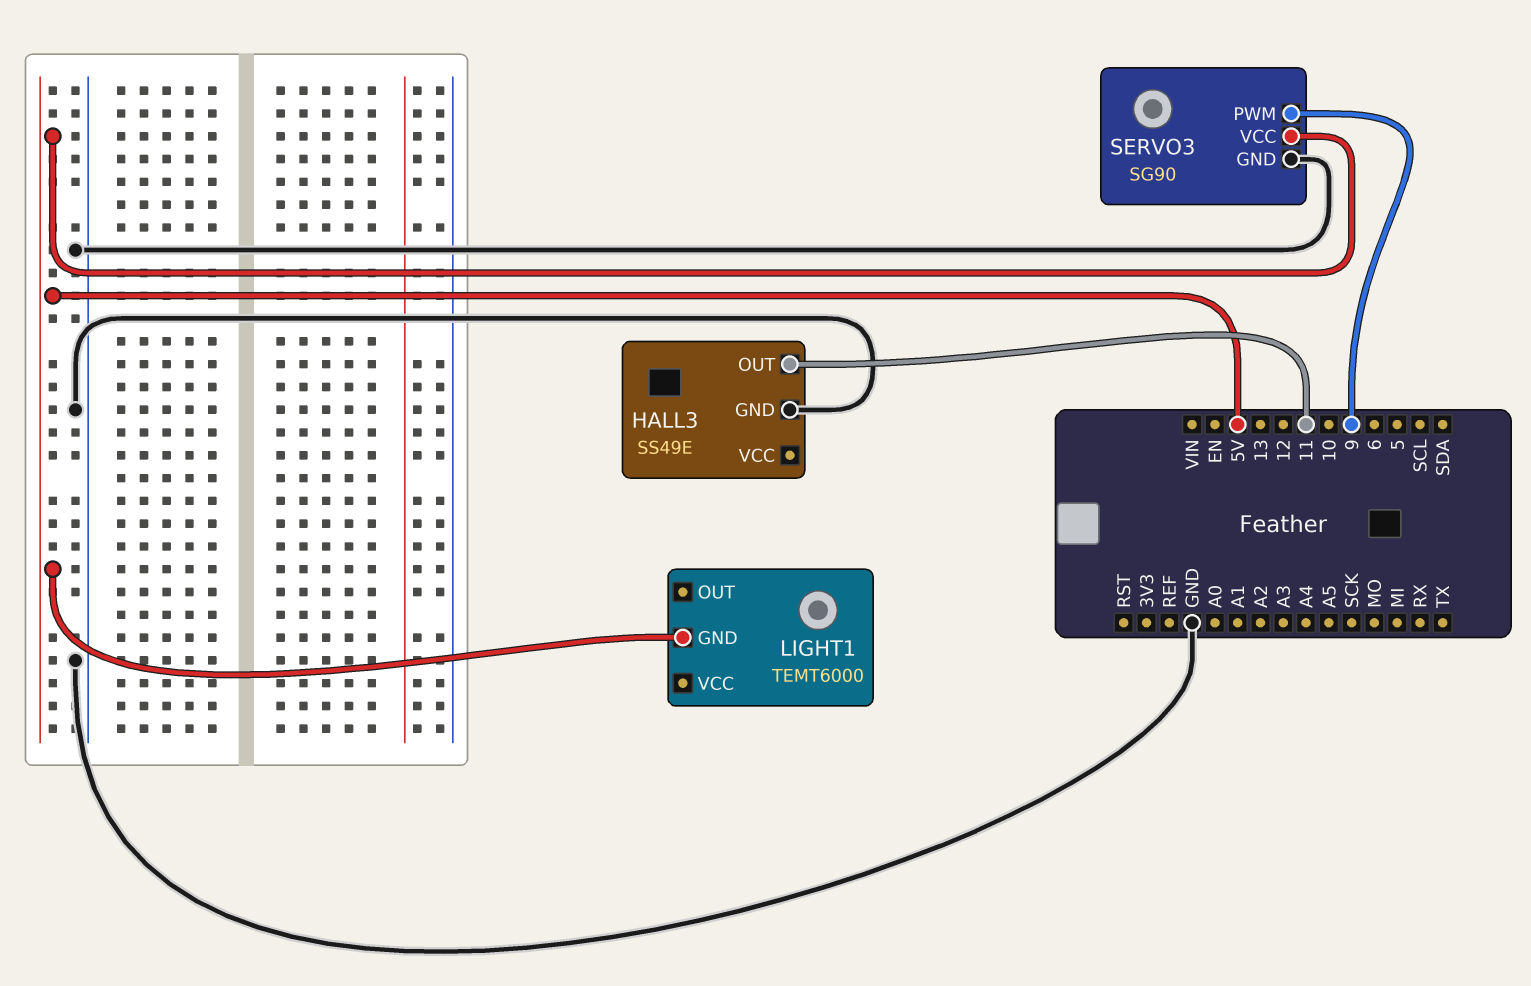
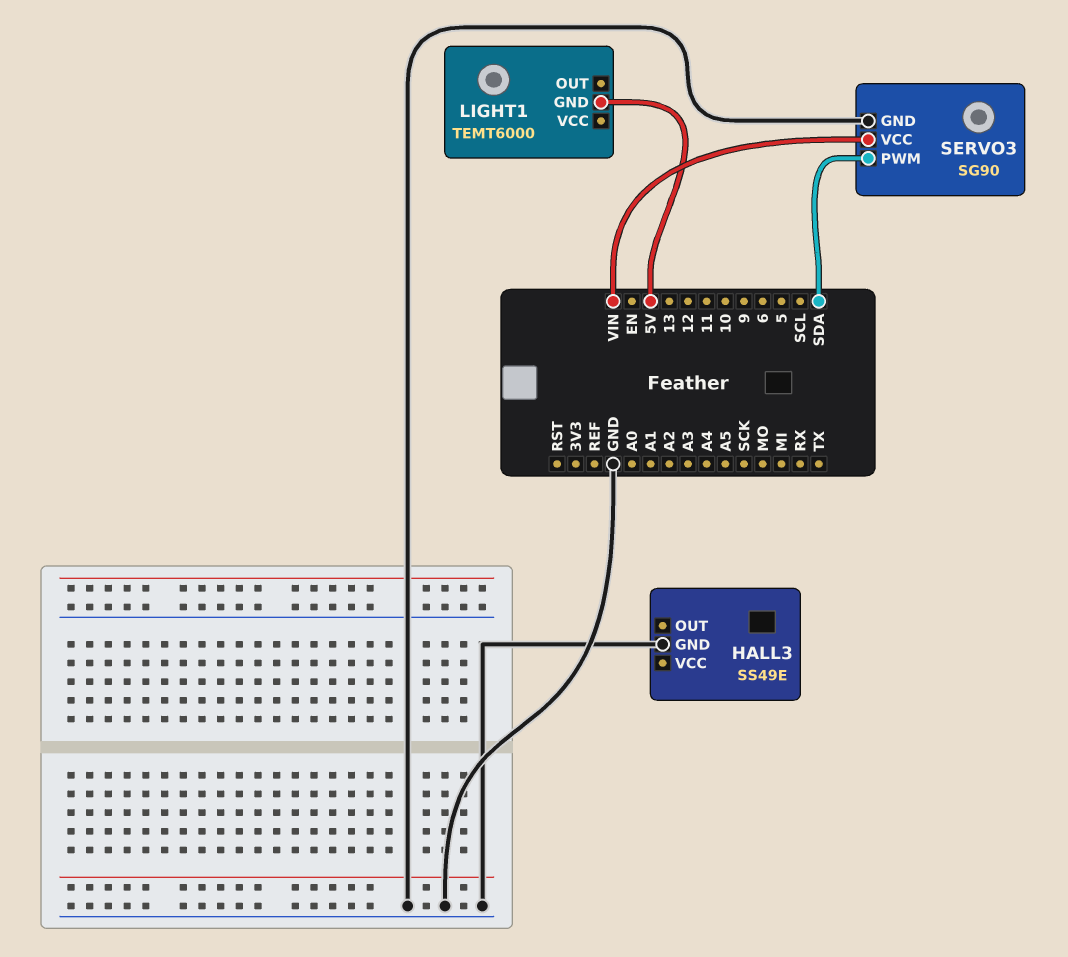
HALL3 pin OUT: 11 -> none
SERVO3 pin PWM: 9 -> SDA
SERVO3 pin VCC: 5V -> VIN

